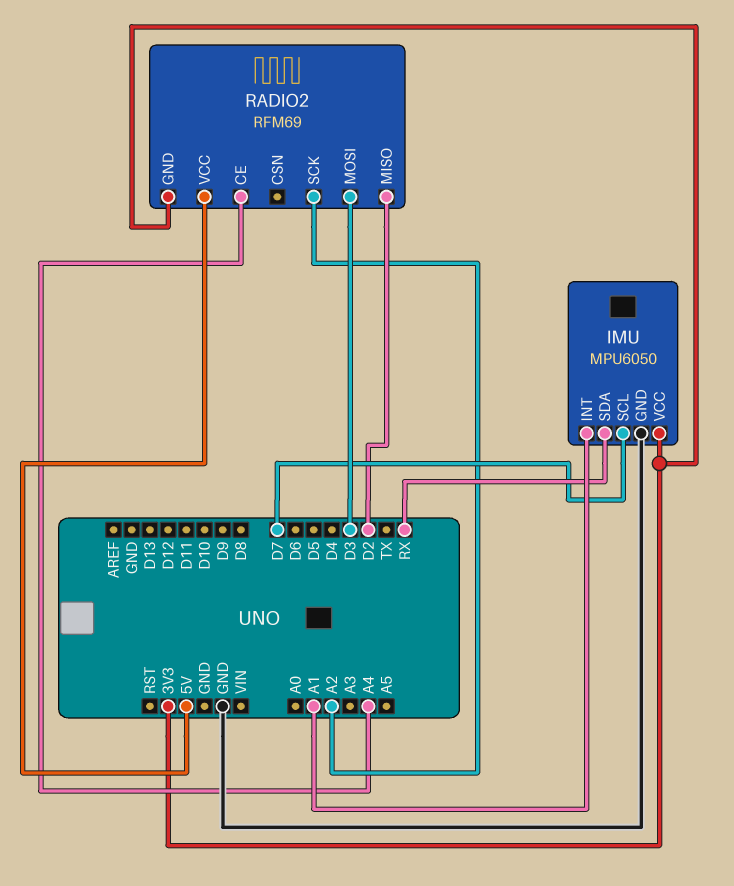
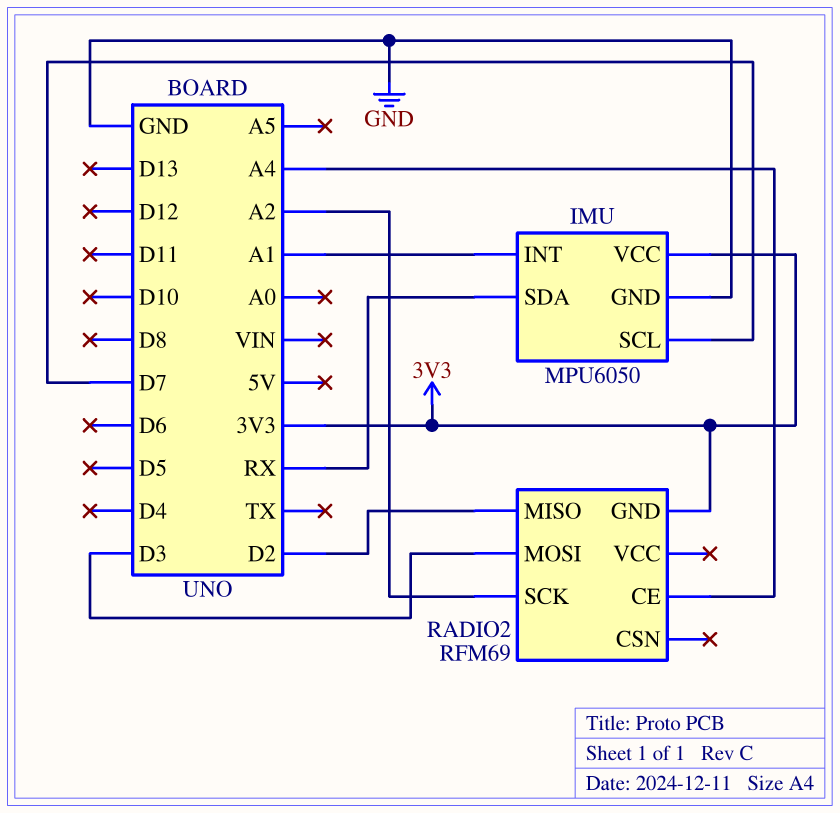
RADIO2 pin VCC: 5V -> none

